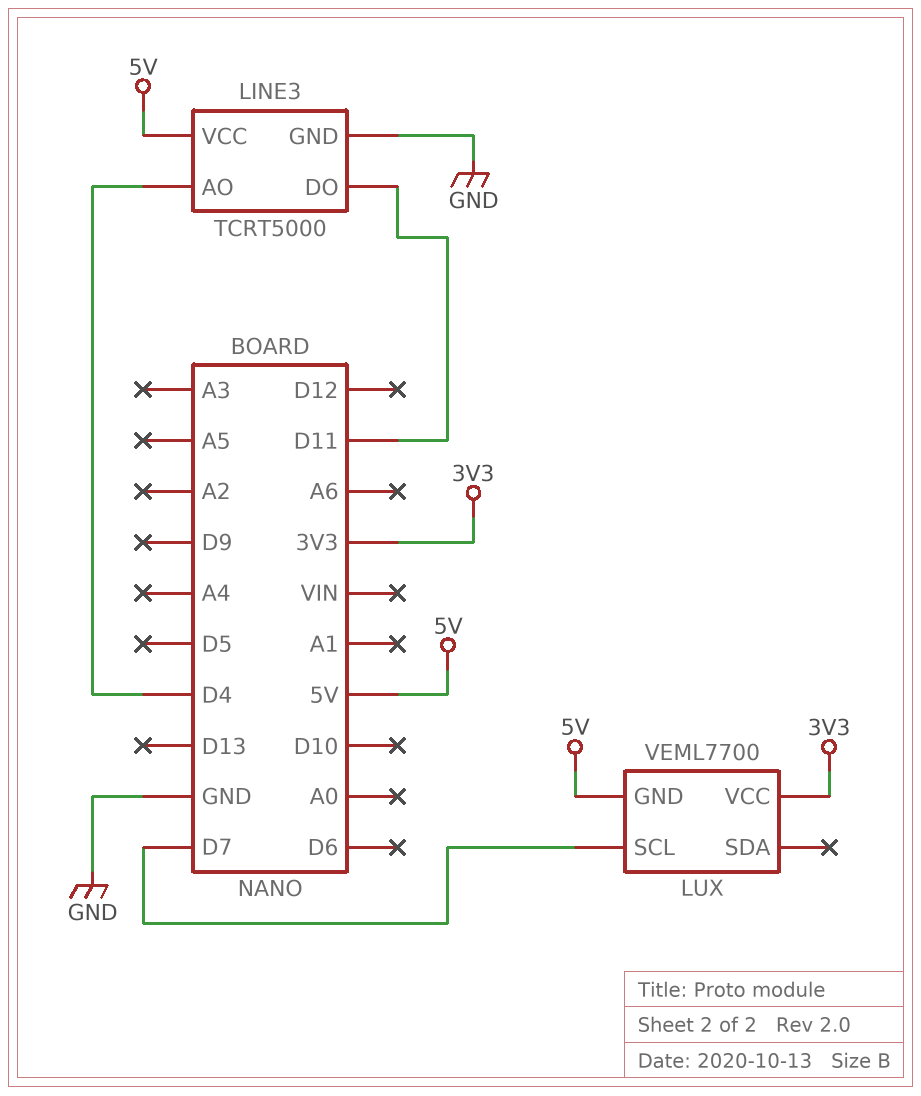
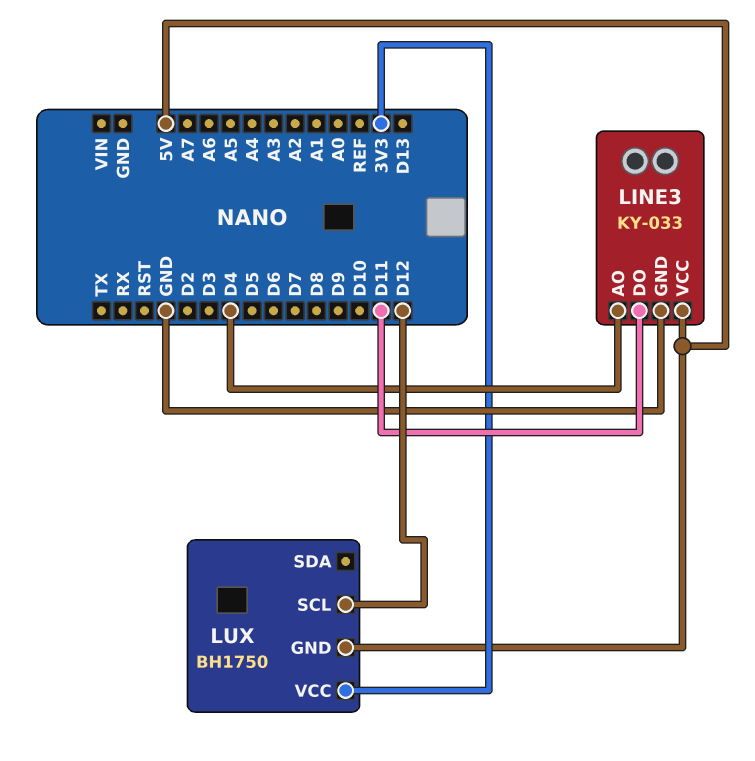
LINE3: TCRT5000 -> KY-033
LUX: VEML7700 -> BH1750
LUX pin SCL: D7 -> D12

